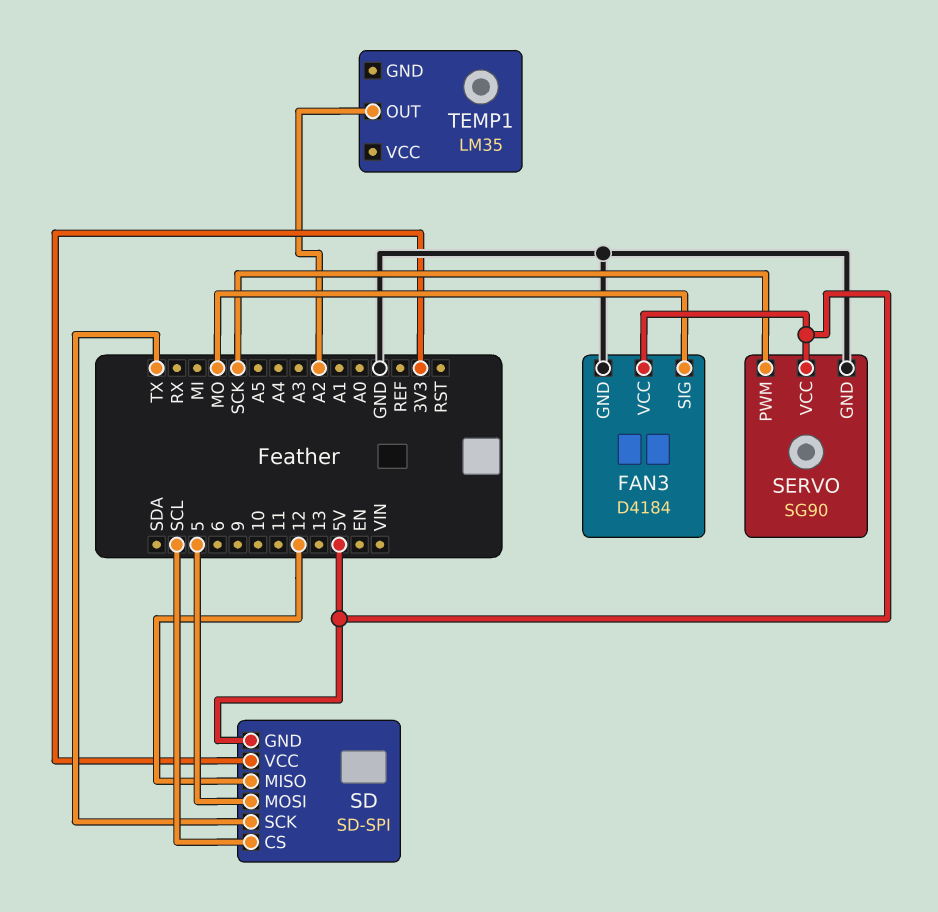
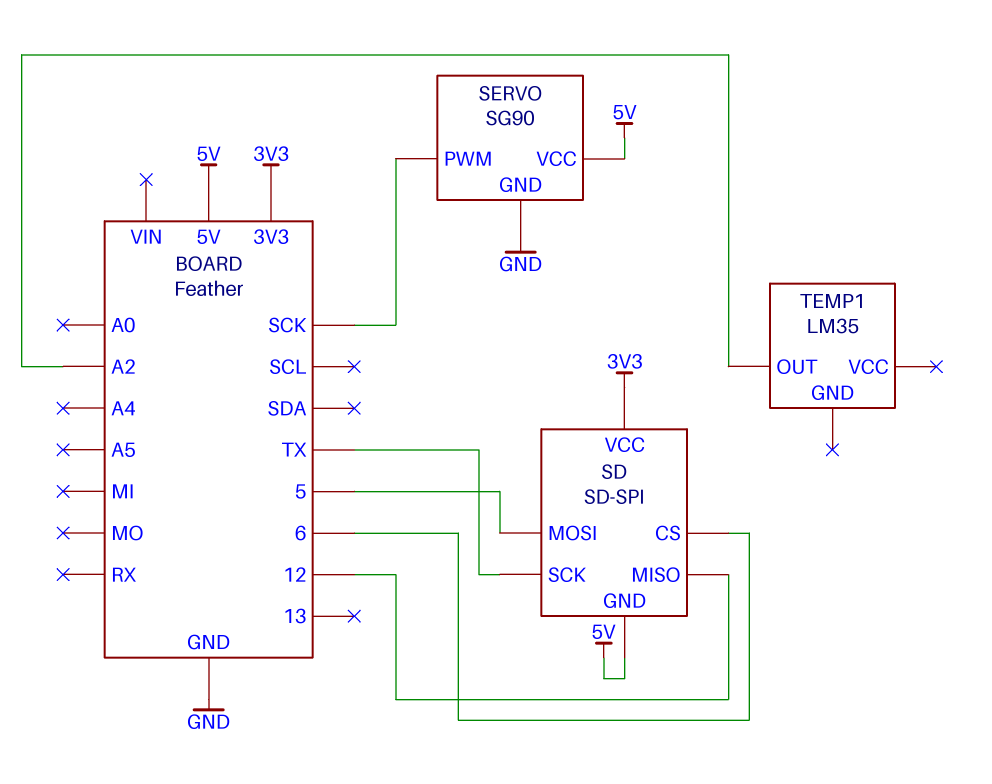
FAN3: D4184 -> none
FAN3 pin GND: GND -> none
FAN3 pin SIG: MO -> none
FAN3 pin VCC: 5V -> none
SD pin CS: SCL -> 6

